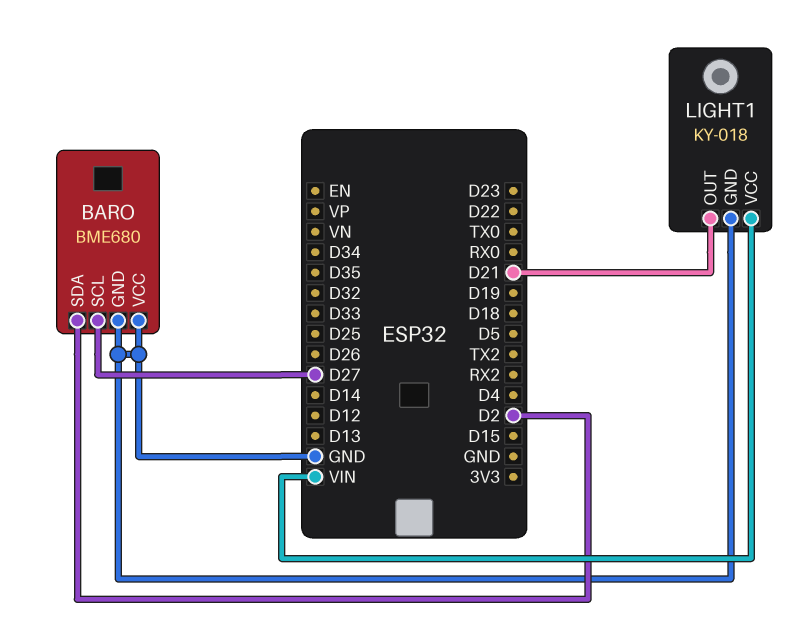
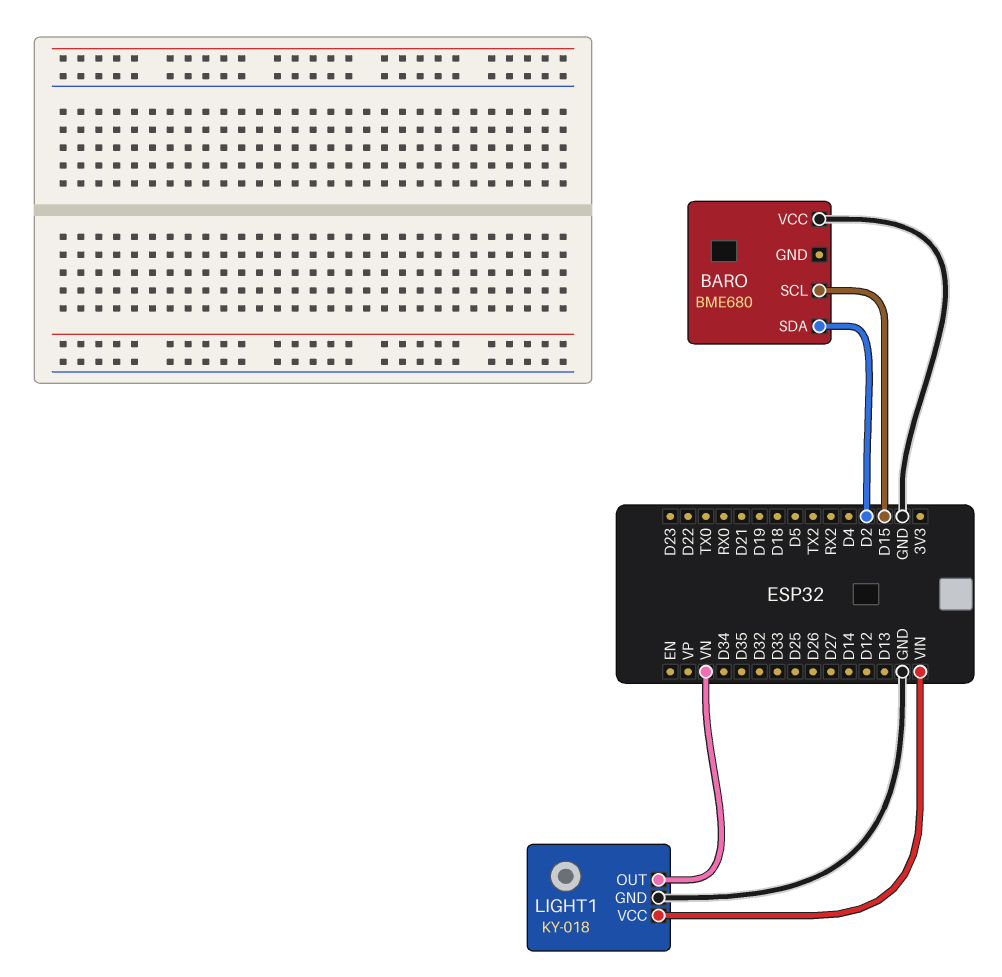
BARO pin GND: GND -> none
BARO pin SCL: D27 -> D15
LIGHT1 pin OUT: D21 -> VN

